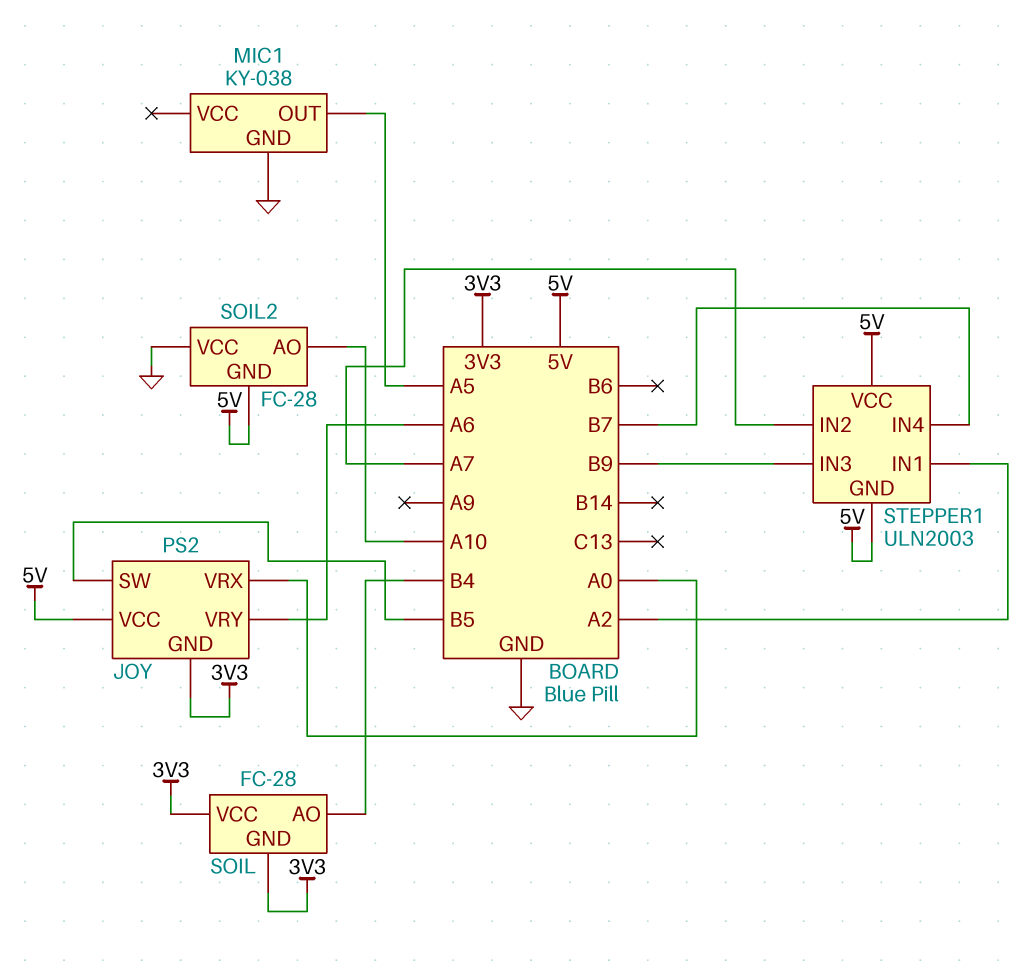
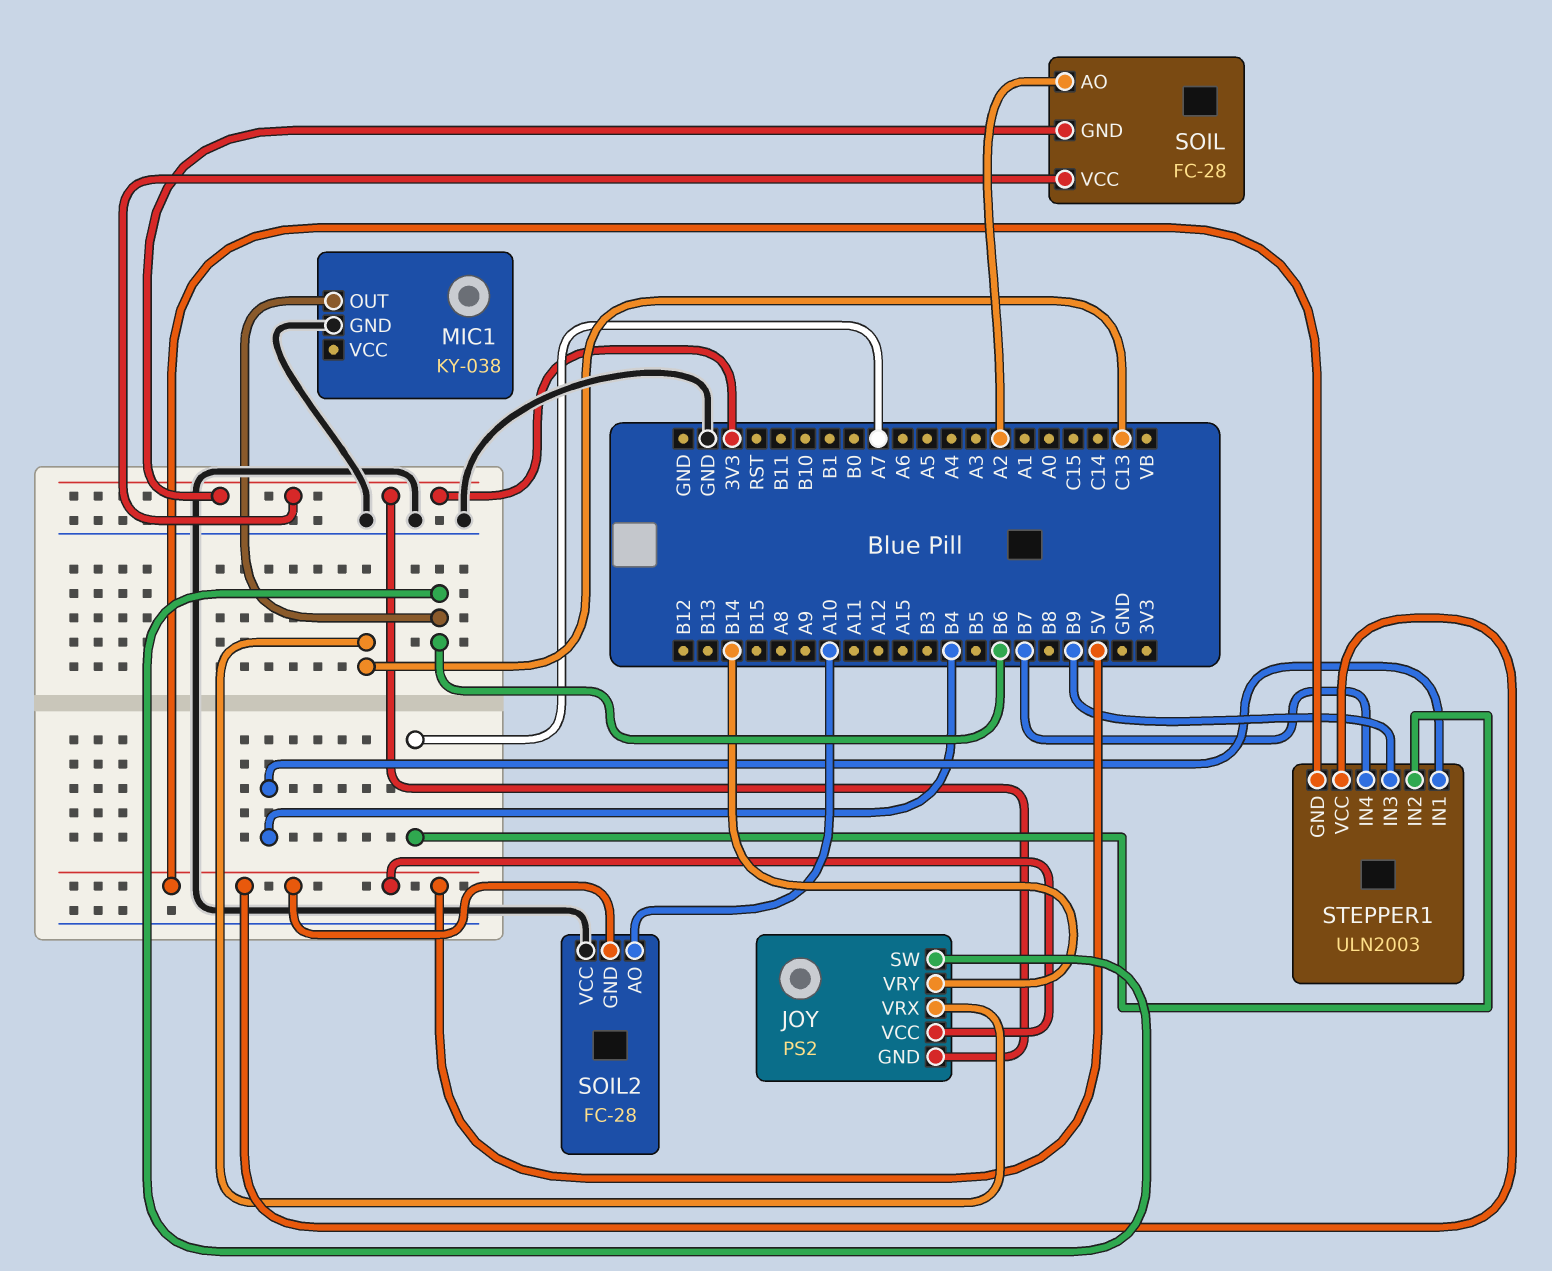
JOY pin SW: B5 -> B6
JOY pin VRX: A0 -> C13
JOY pin VRY: A6 -> B14
MIC1 pin OUT: A5 -> B6
SOIL pin AO: B4 -> A2
STEPPER1 pin IN1: A2 -> B4

